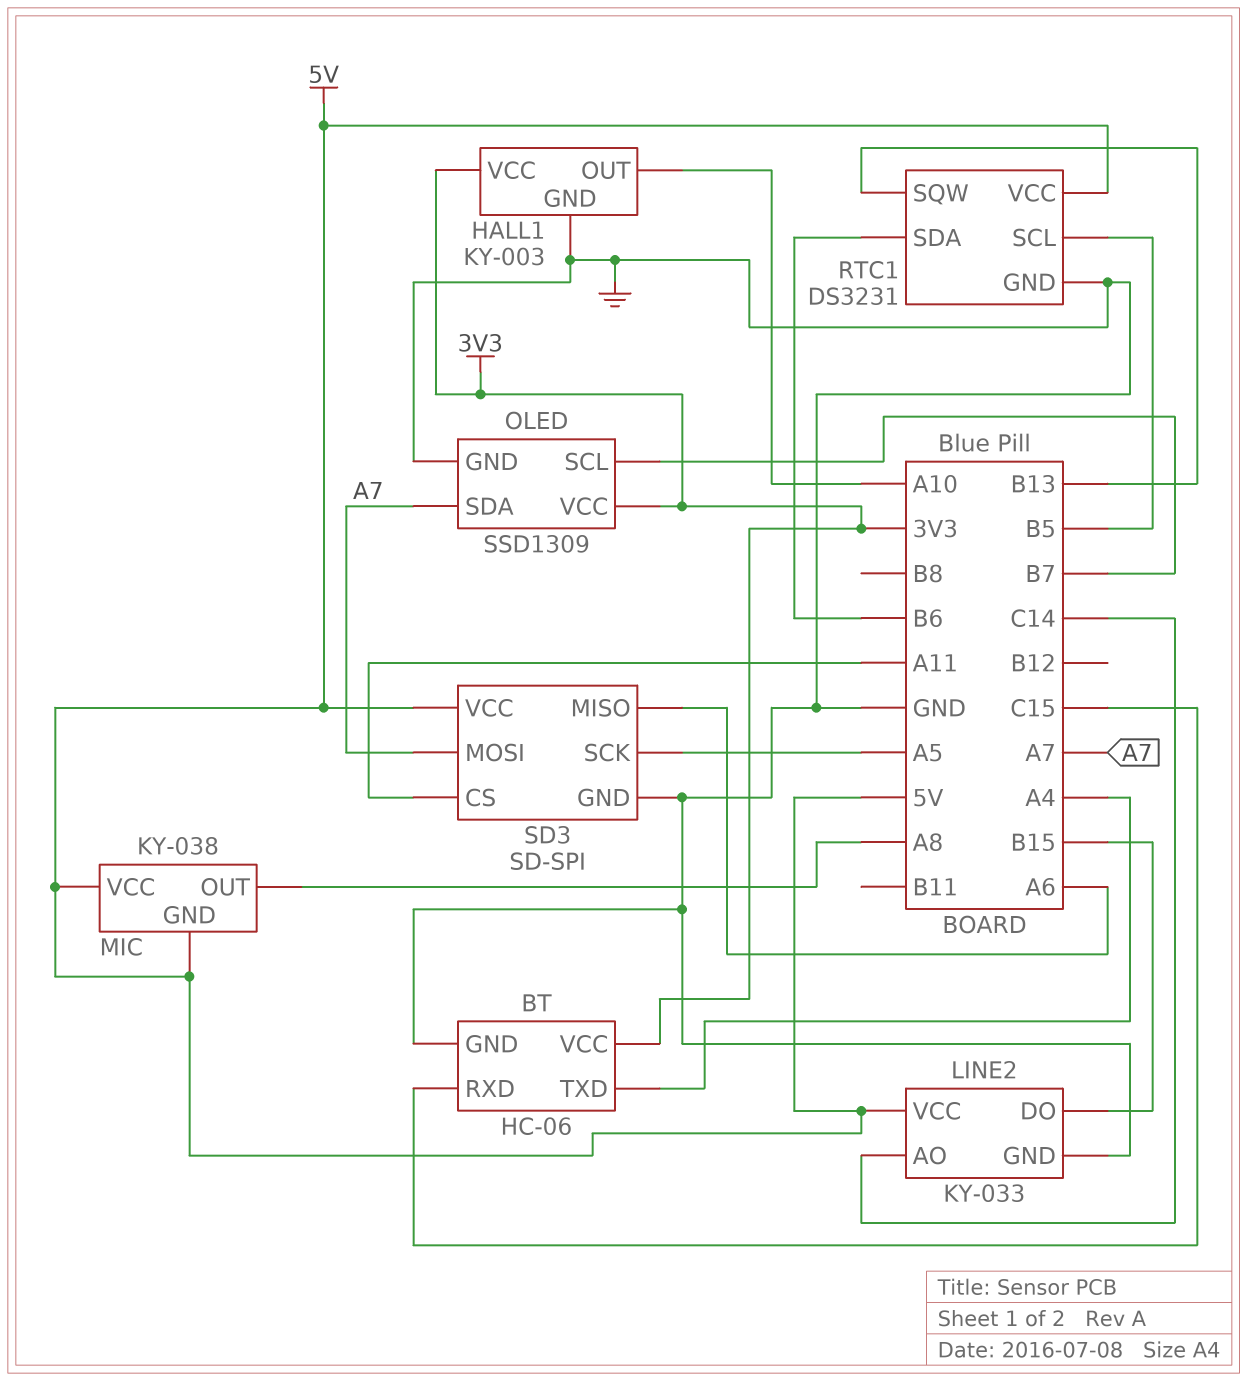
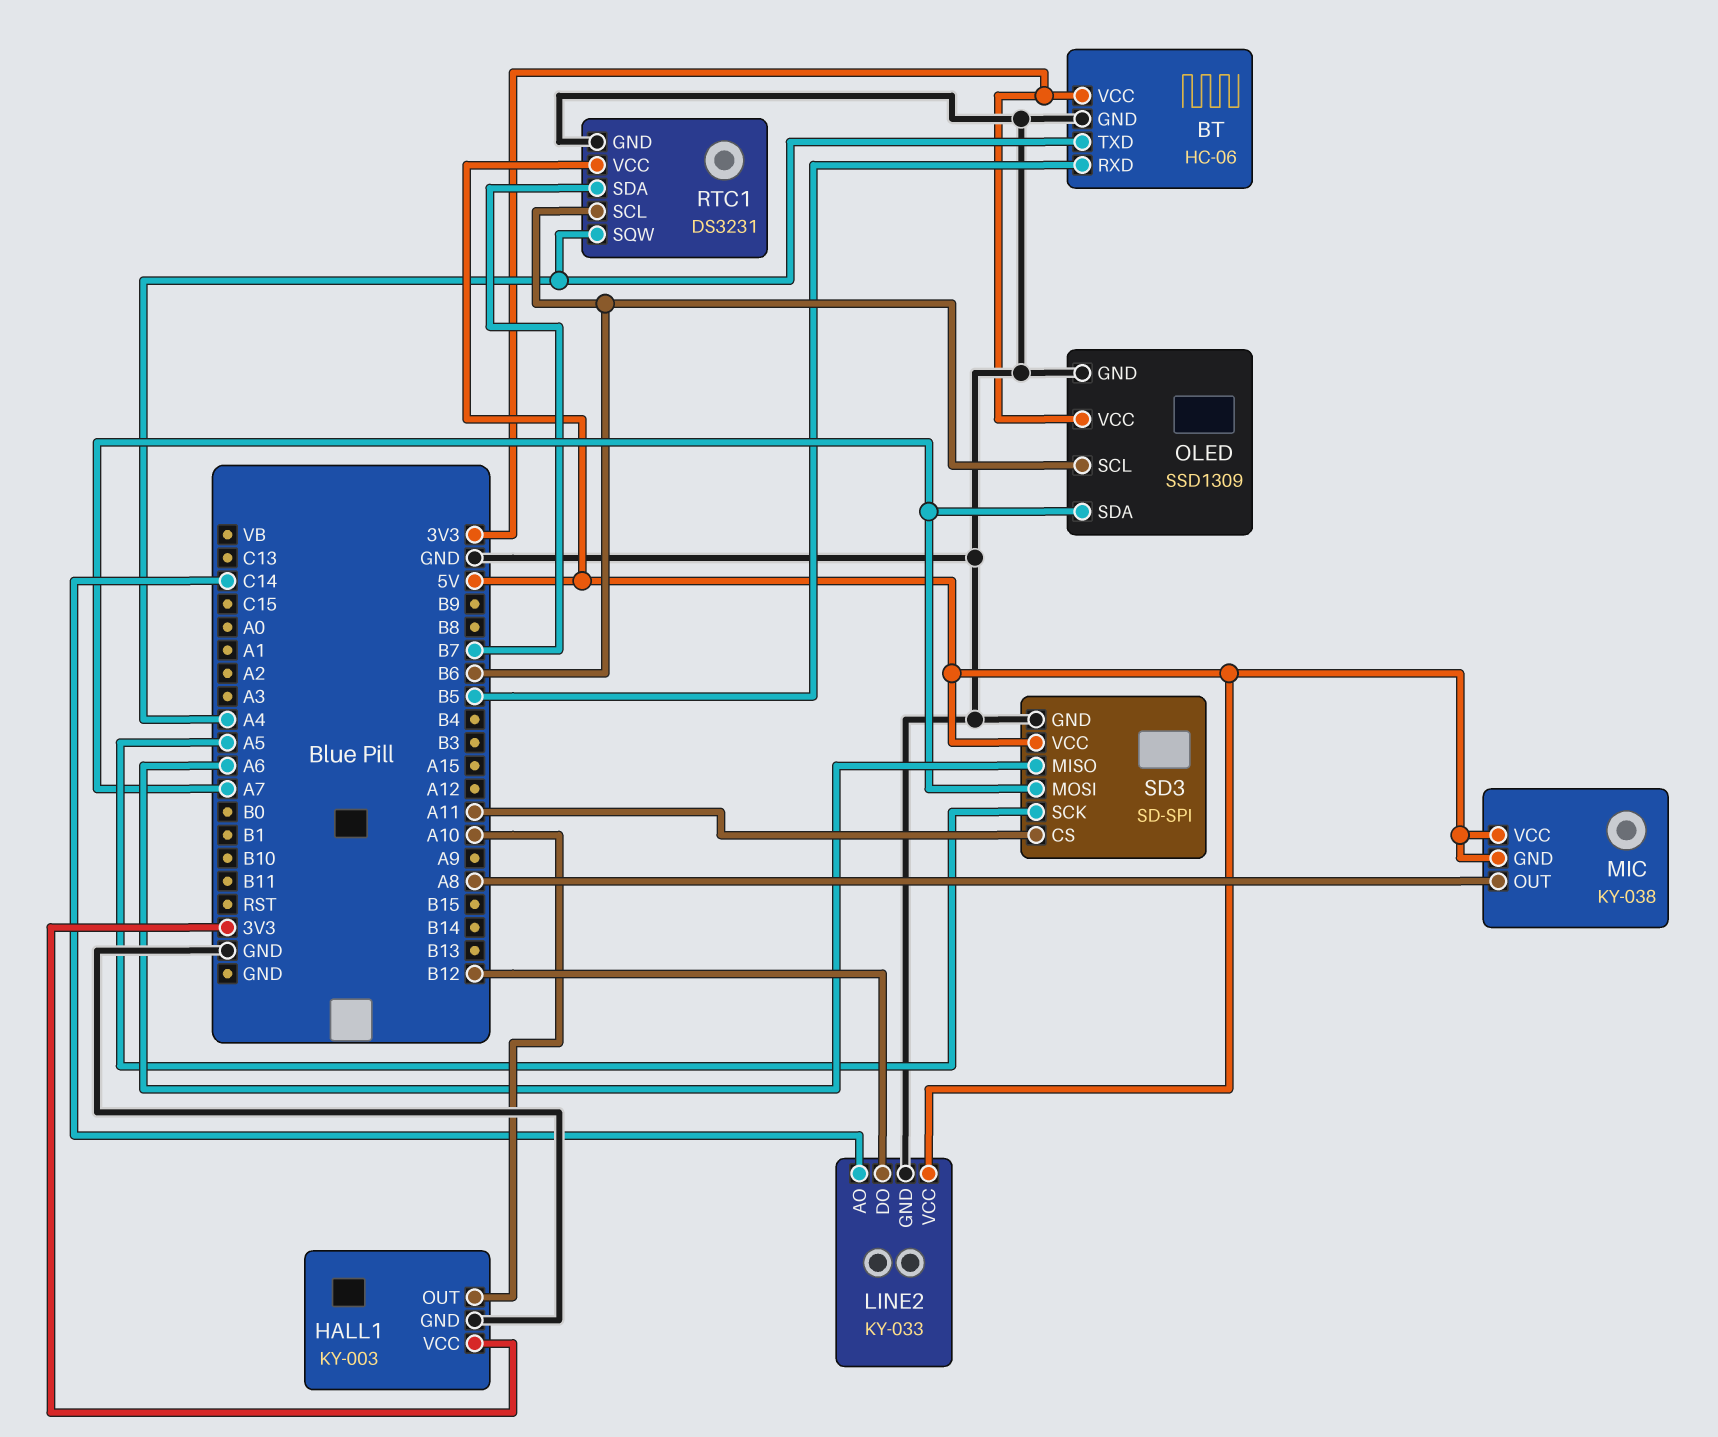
BT pin RXD: C15 -> B5
LINE2 pin DO: B15 -> B12
OLED pin SCL: B7 -> B6
RTC1 pin SCL: B5 -> B6
RTC1 pin SDA: B6 -> B7
RTC1 pin SQW: B13 -> A4

